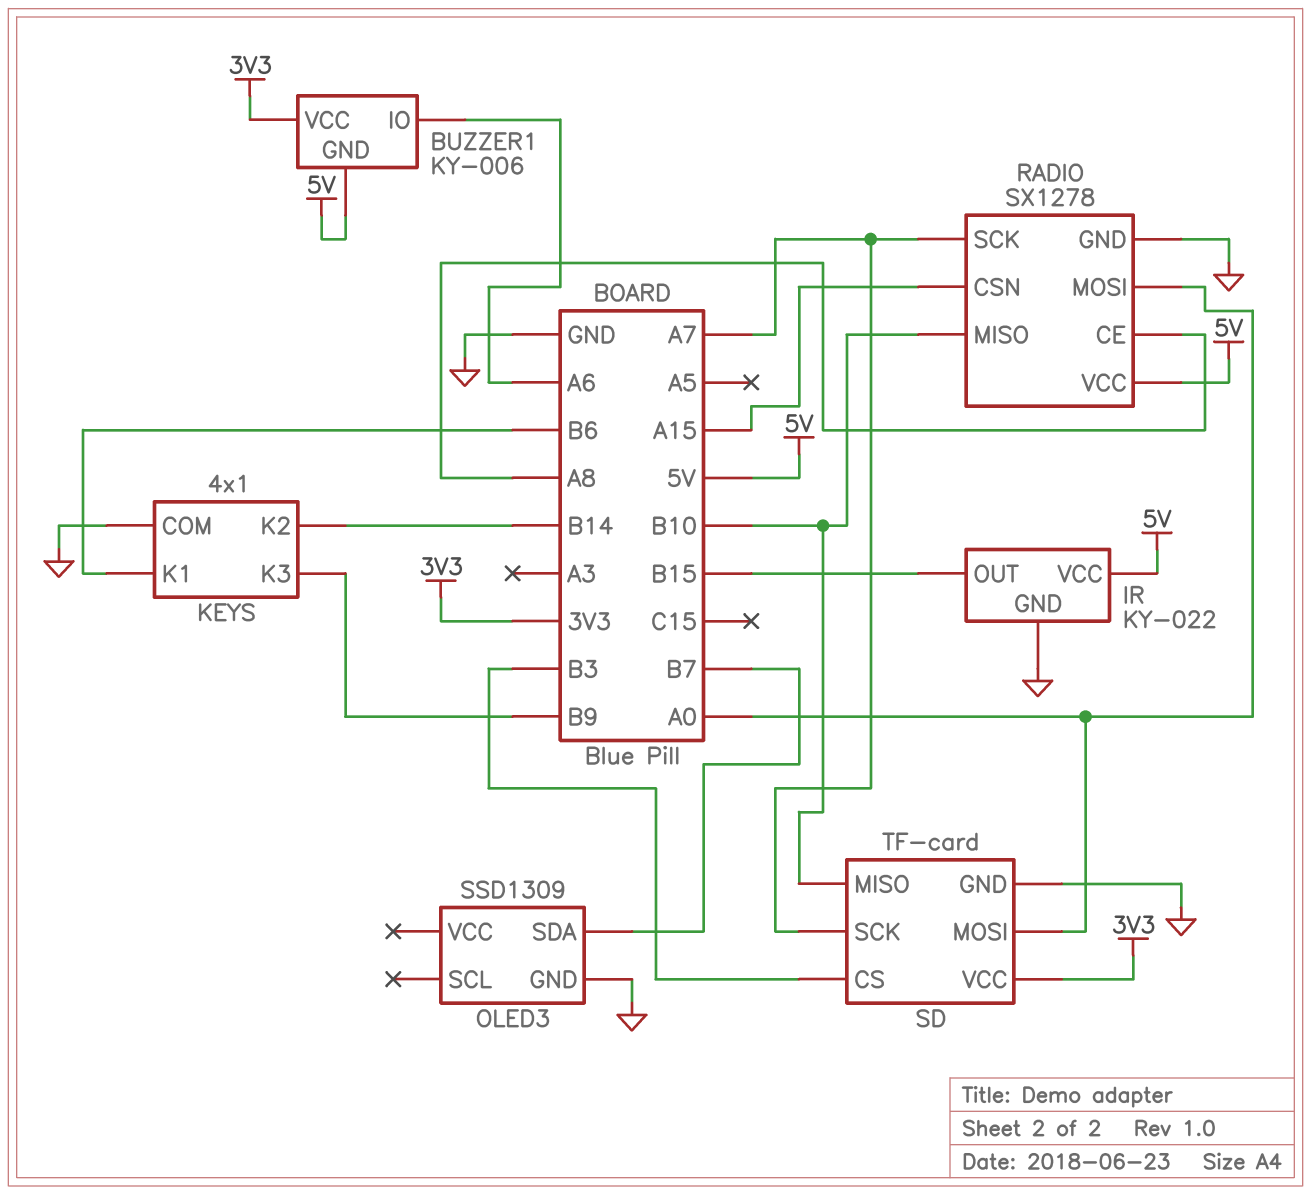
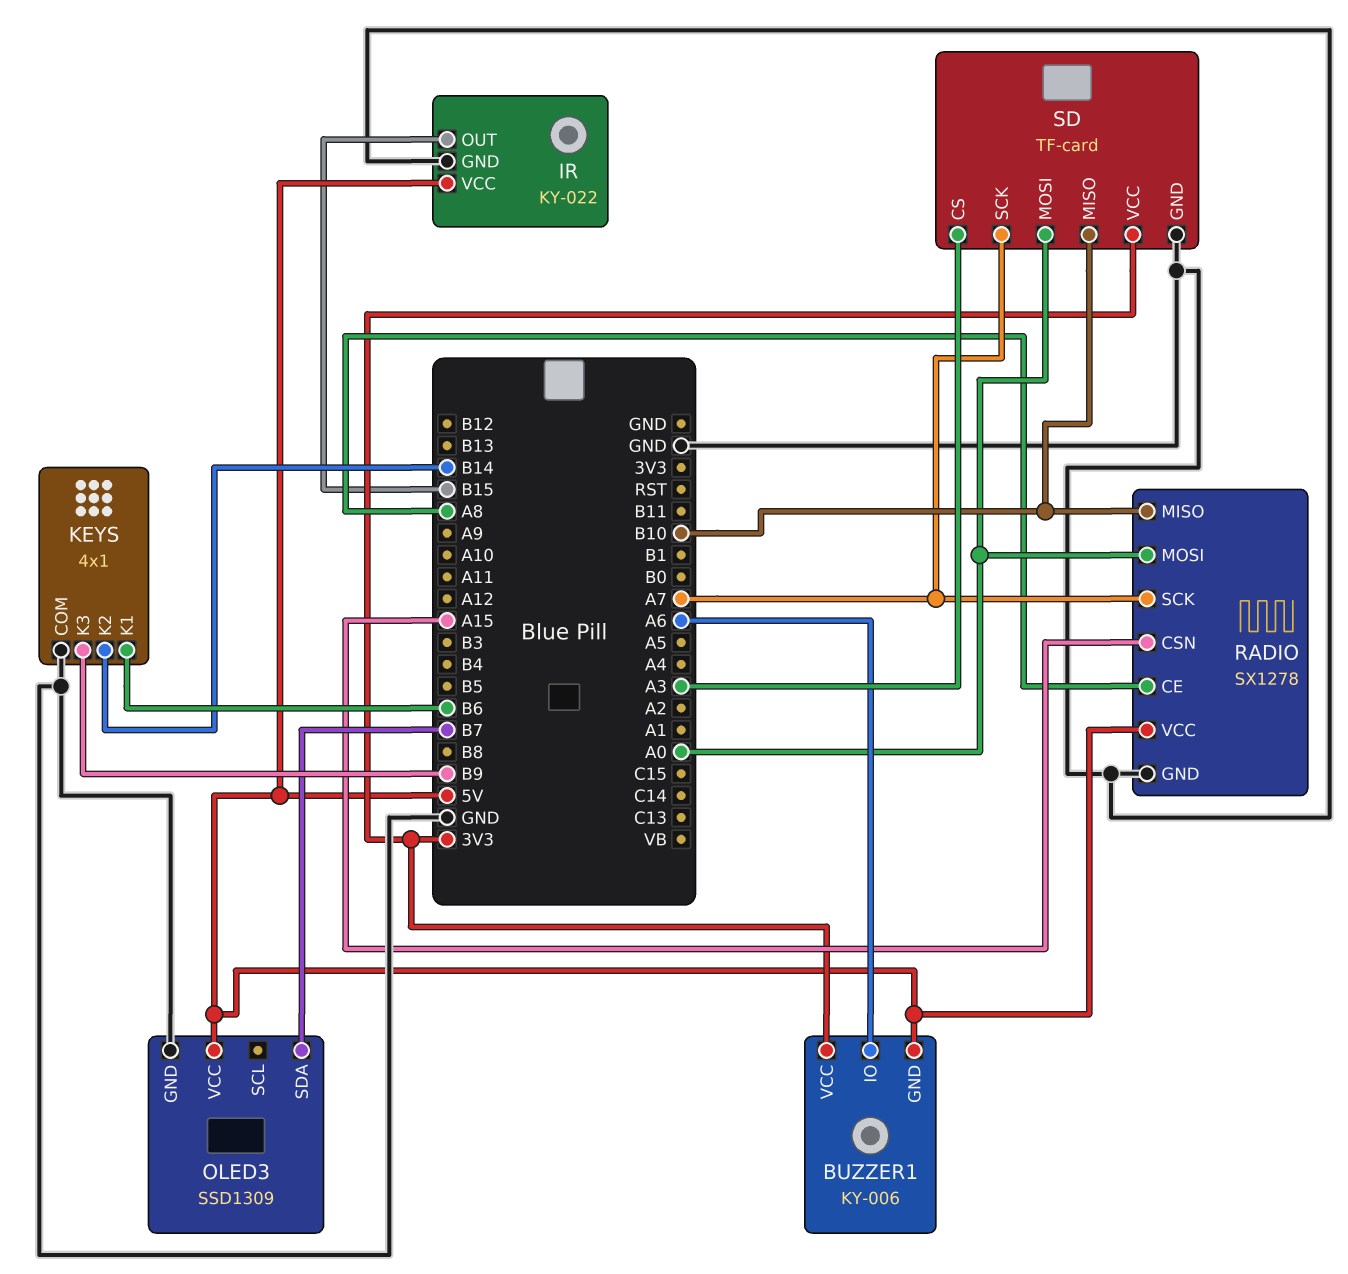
OLED3 pin VCC: none -> 5V
SD pin CS: B3 -> A3

